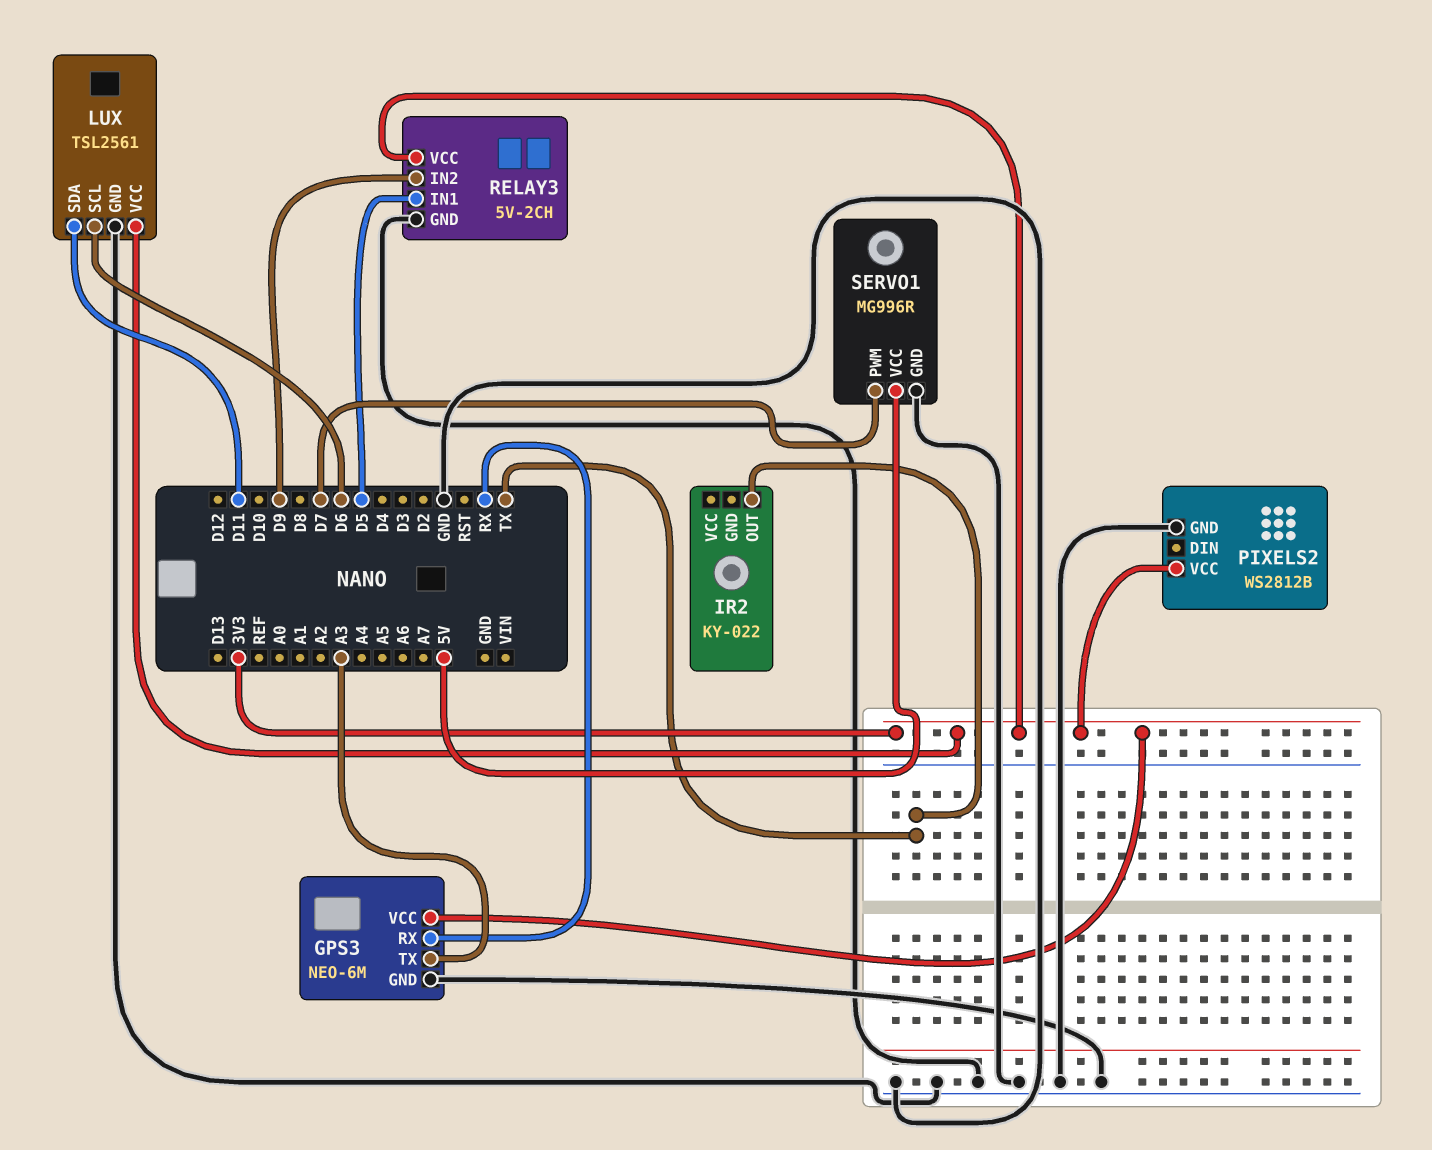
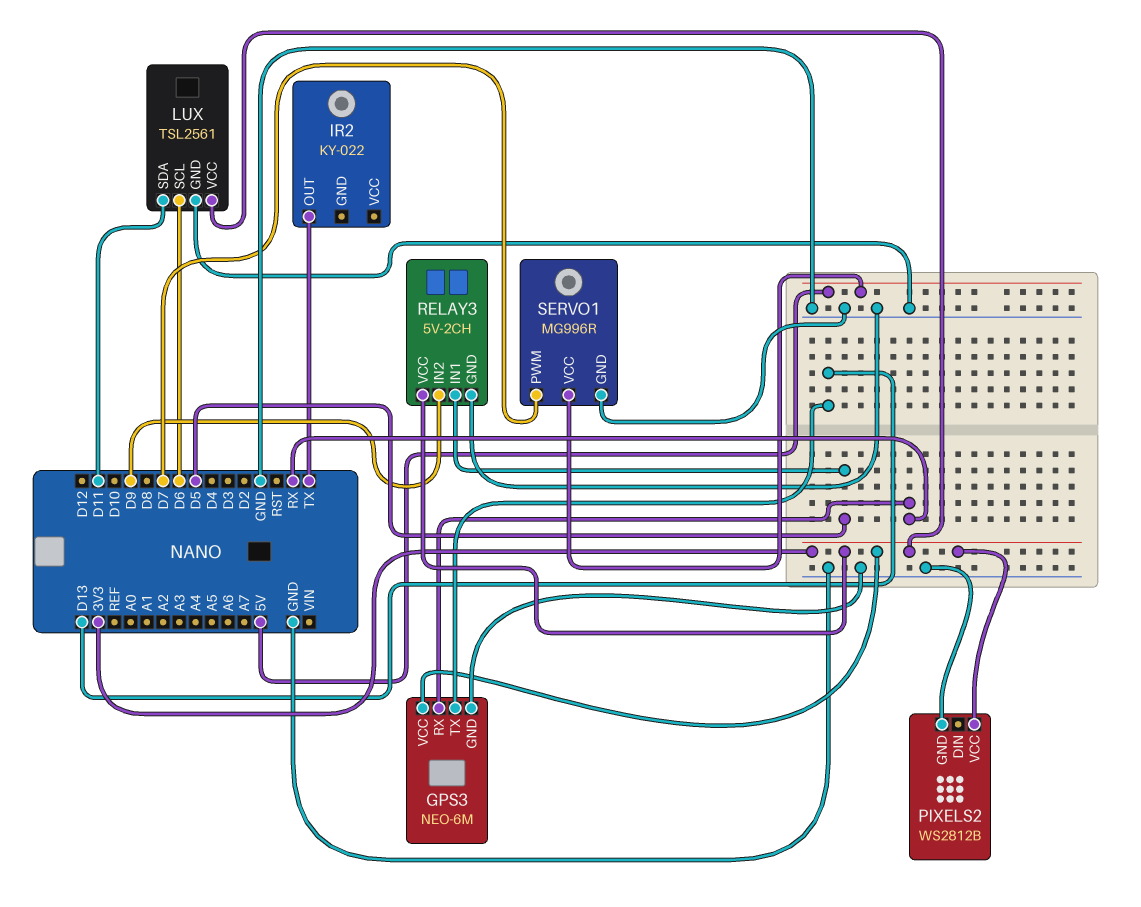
GPS3 pin TX: A3 -> D13

